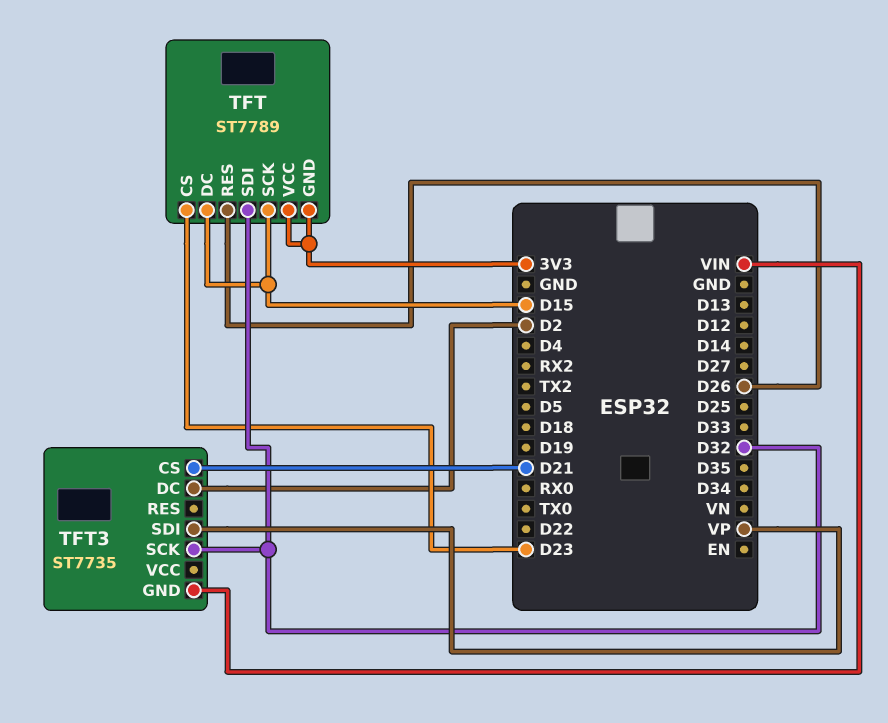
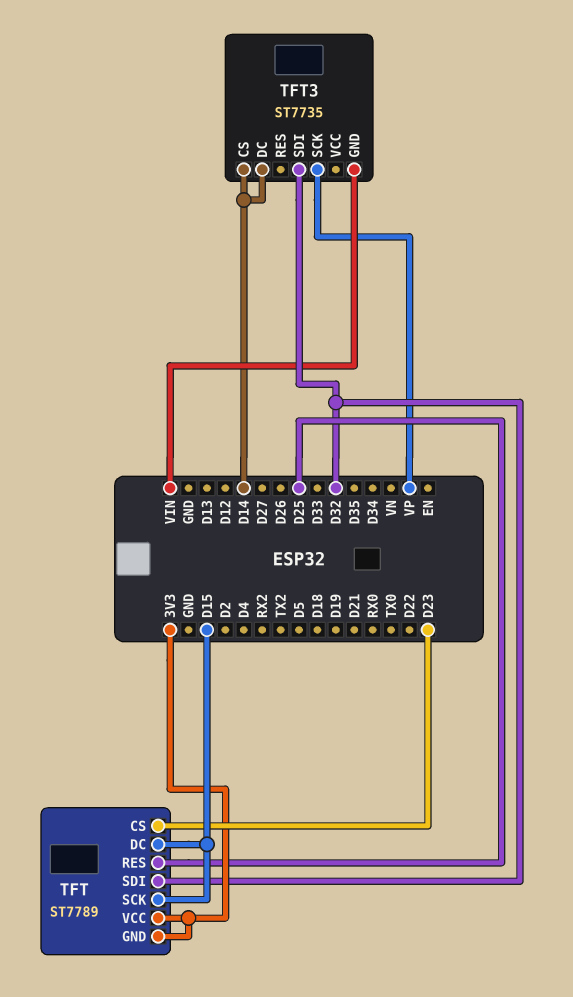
TFT pin RES: D26 -> D25
TFT3 pin CS: D21 -> D14
TFT3 pin DC: D2 -> D14
TFT3 pin SCK: D32 -> VP
TFT3 pin SDI: VP -> D32

